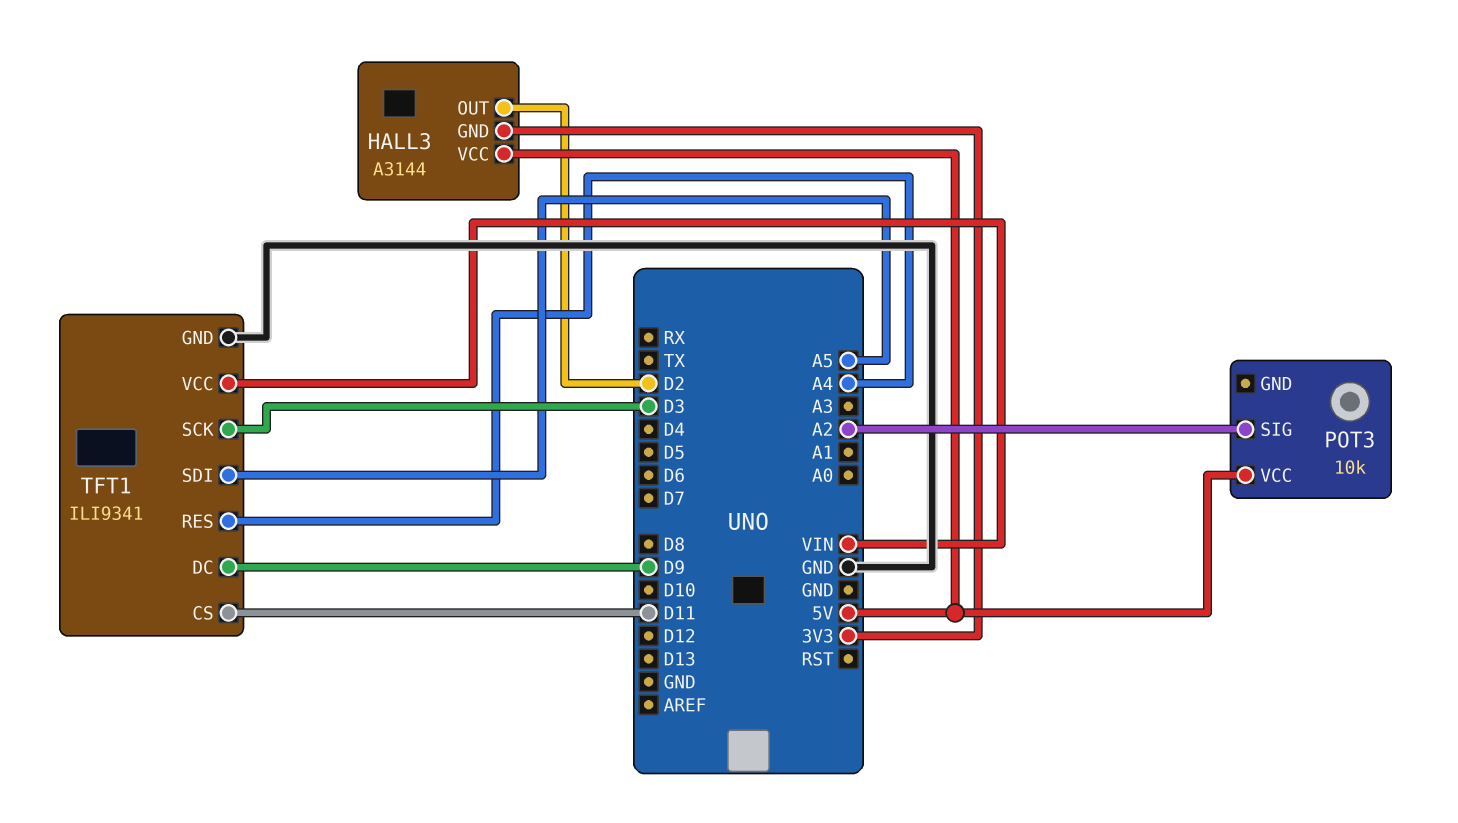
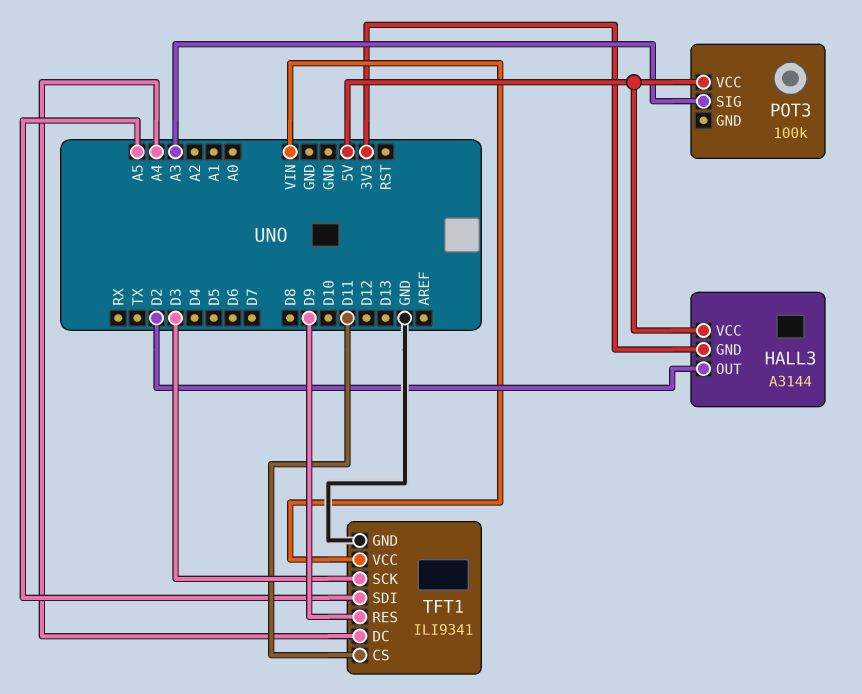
POT3: 10k -> 100k
POT3 pin SIG: A2 -> A3
TFT1 pin DC: D9 -> A4
TFT1 pin RES: A4 -> D9

